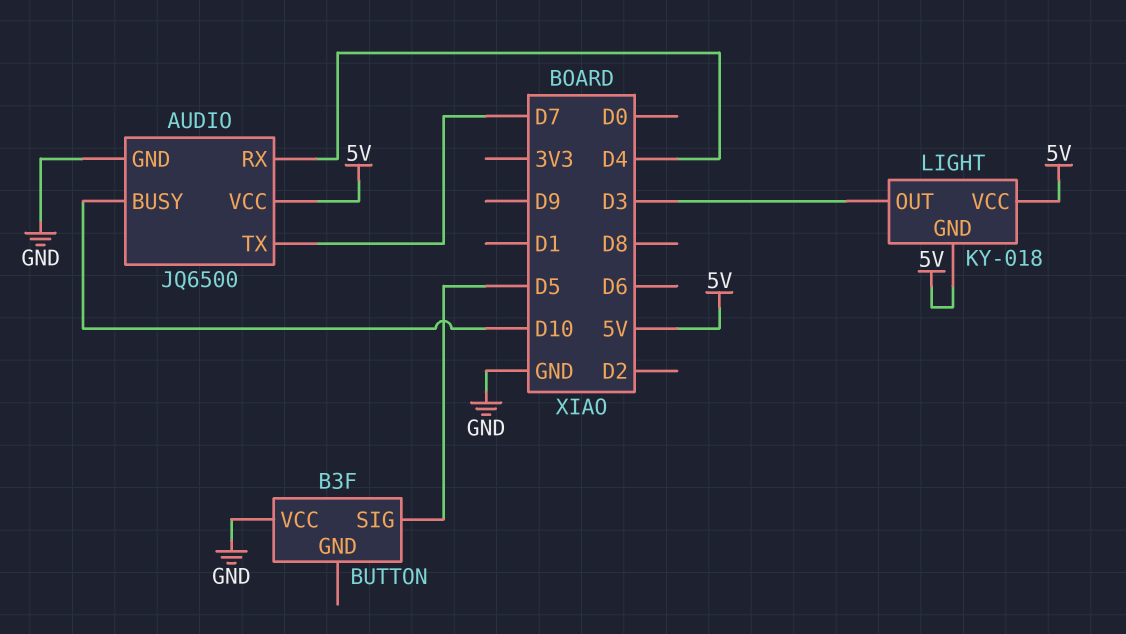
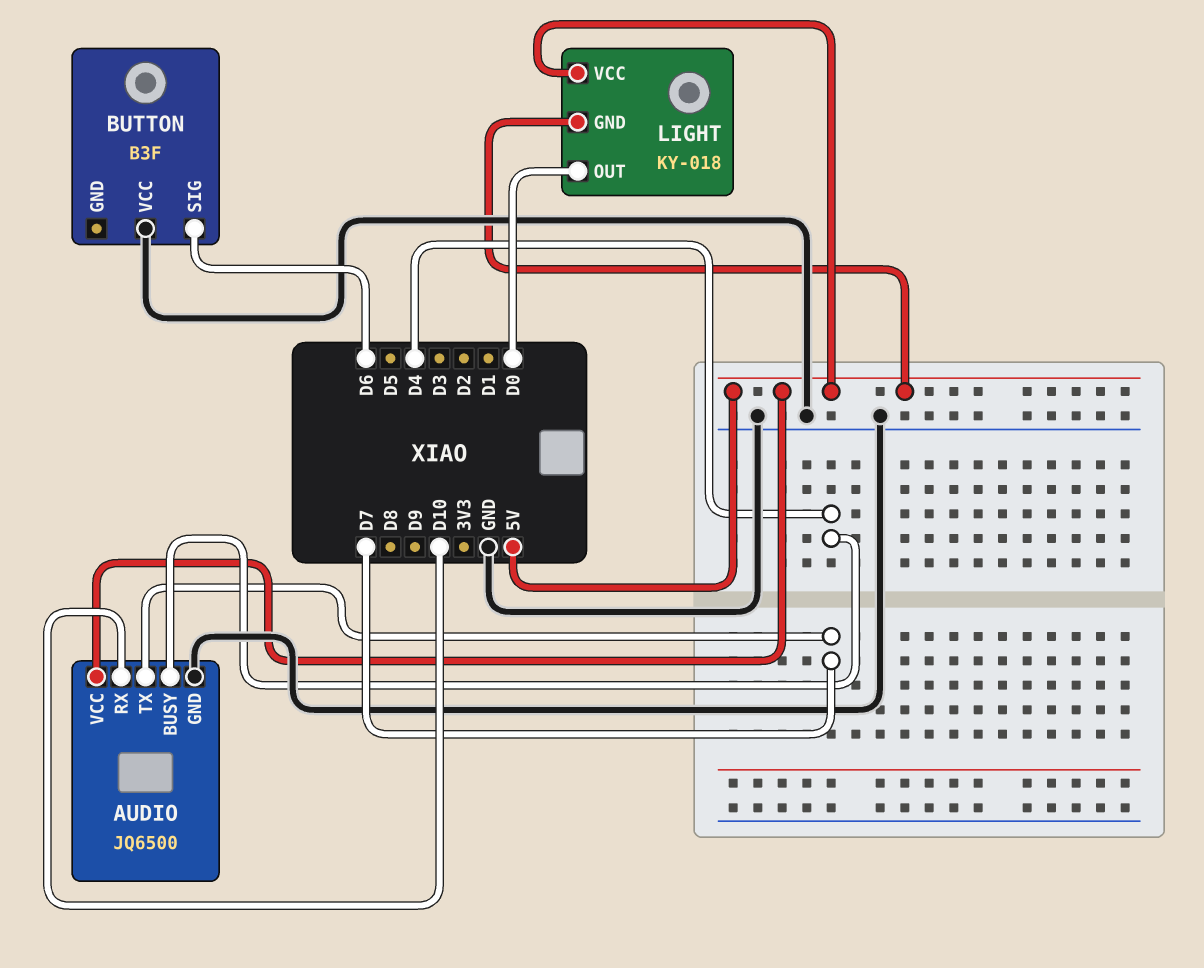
AUDIO pin BUSY: D10 -> D4
AUDIO pin RX: D4 -> D10
BUTTON pin SIG: D5 -> D6
LIGHT pin OUT: D3 -> D0

